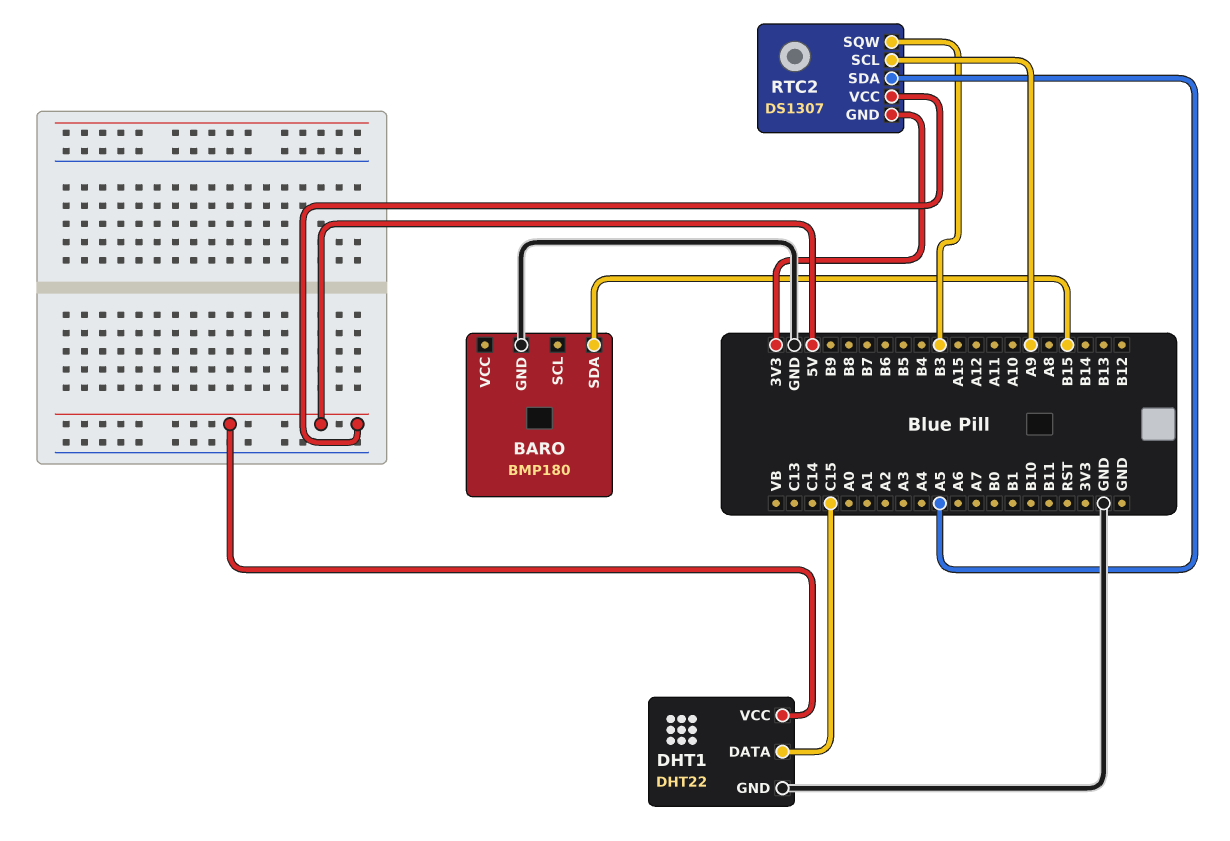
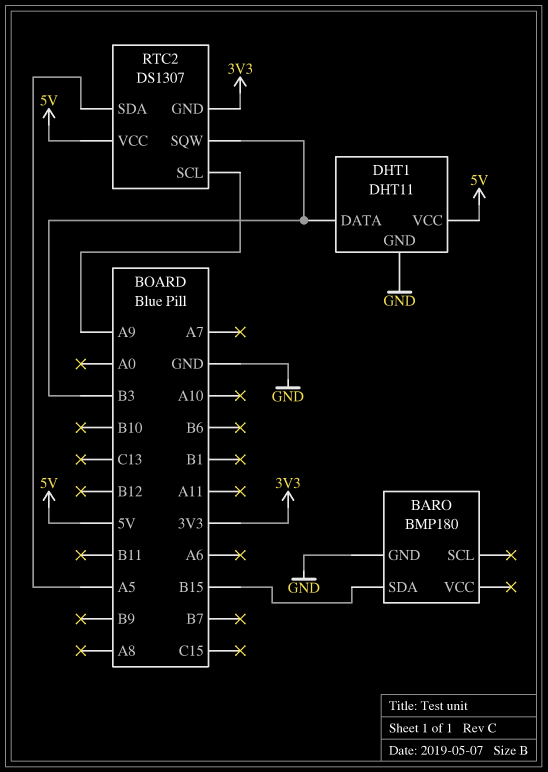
DHT1: DHT22 -> DHT11
DHT1 pin DATA: C15 -> B3

